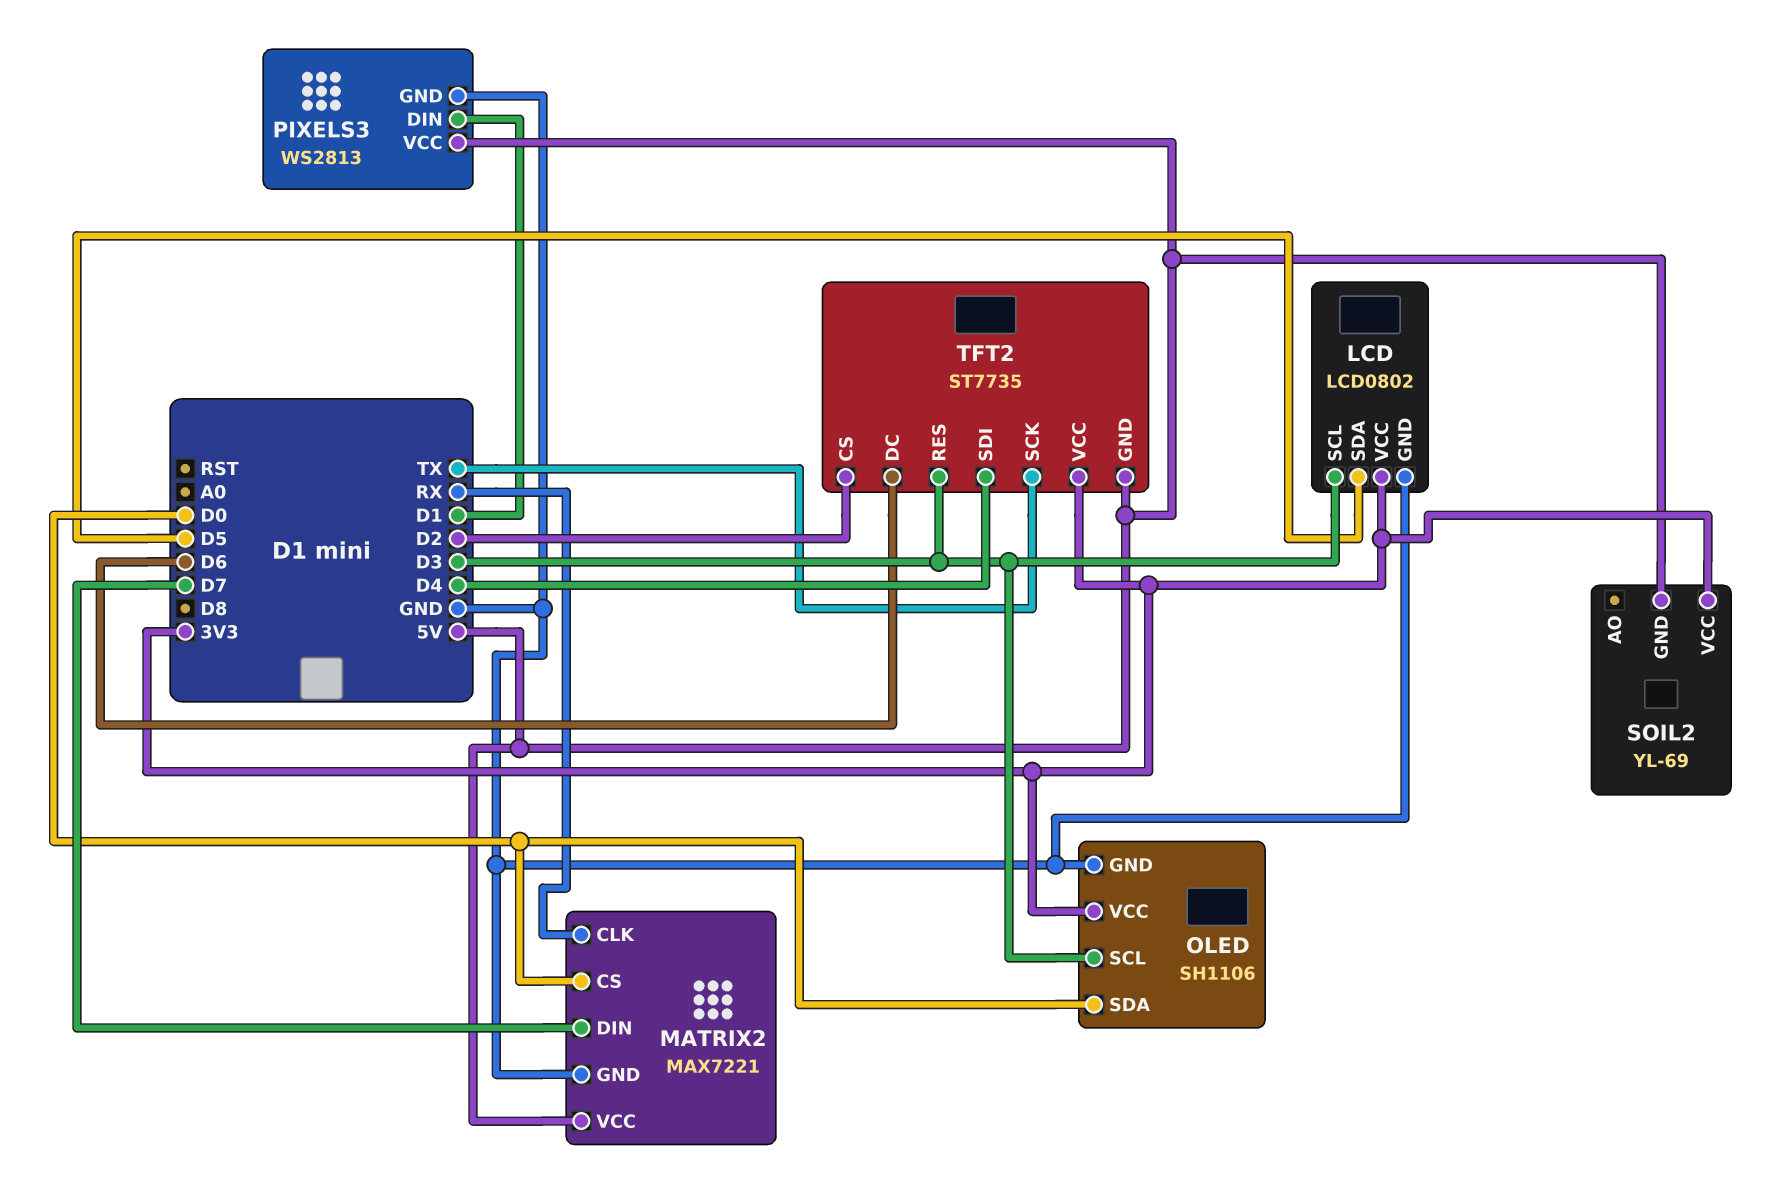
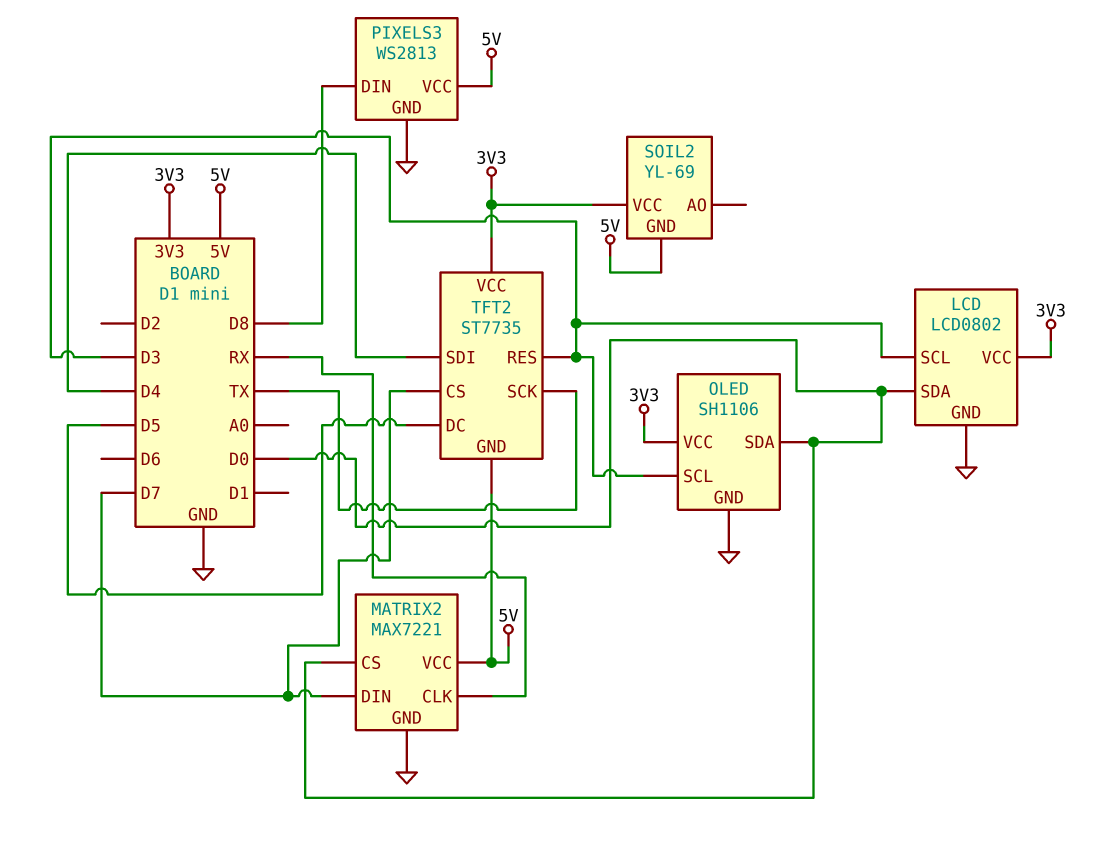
LCD pin SDA: D5 -> D0
PIXELS3 pin DIN: D1 -> D8
TFT2 pin CS: D2 -> D7
TFT2 pin DC: D6 -> D5

